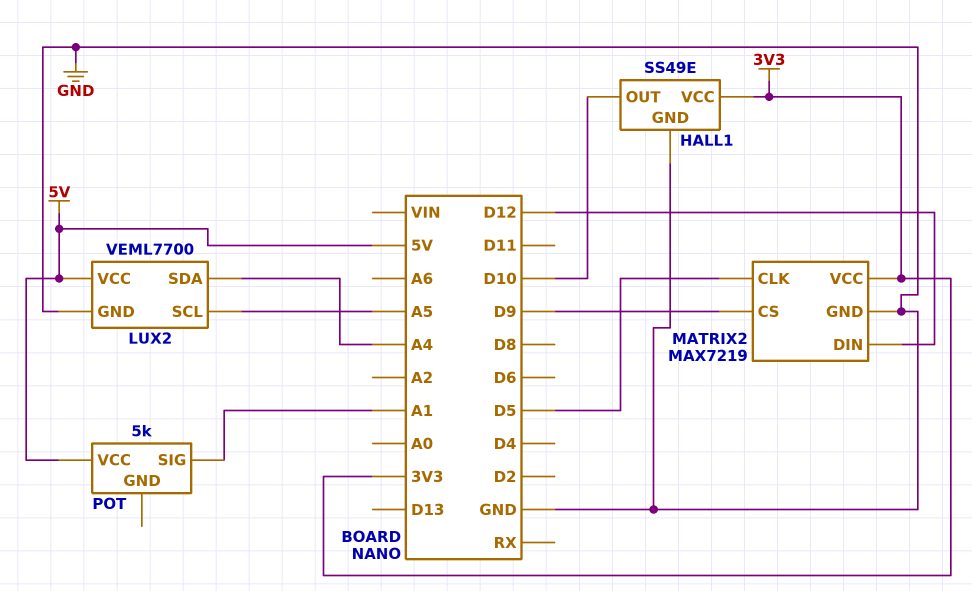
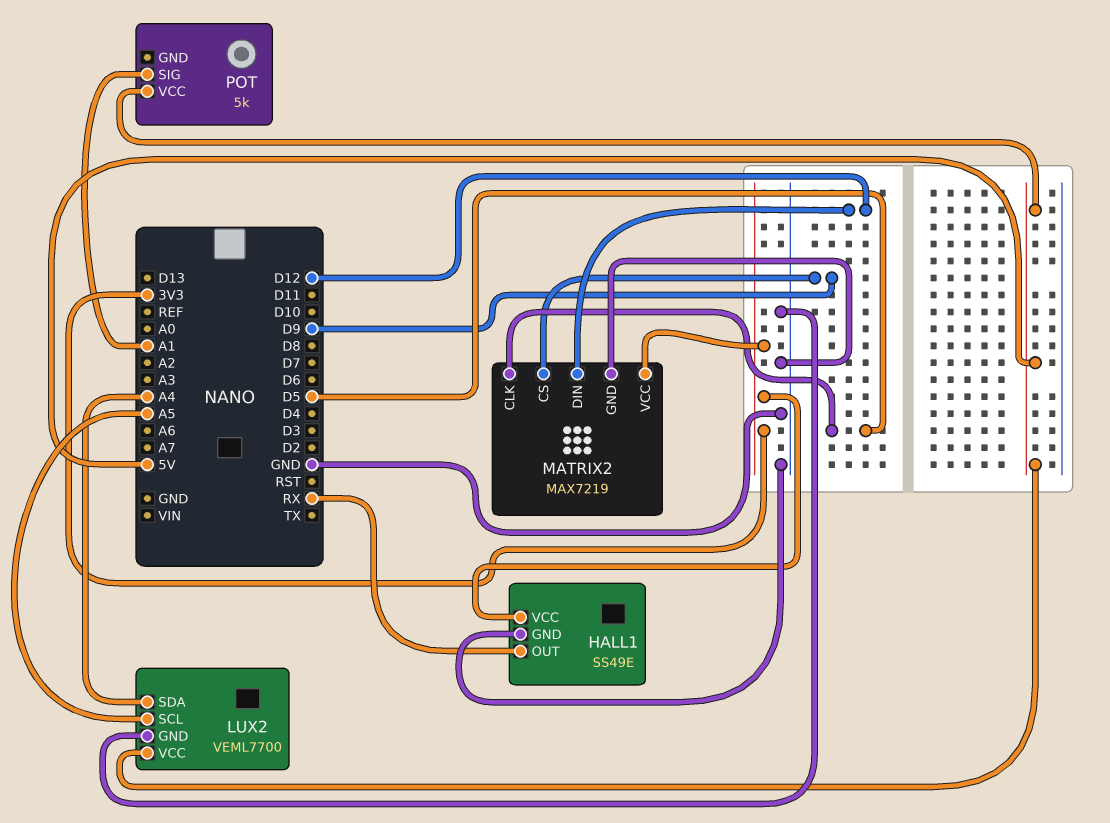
HALL1 pin OUT: D10 -> RX

